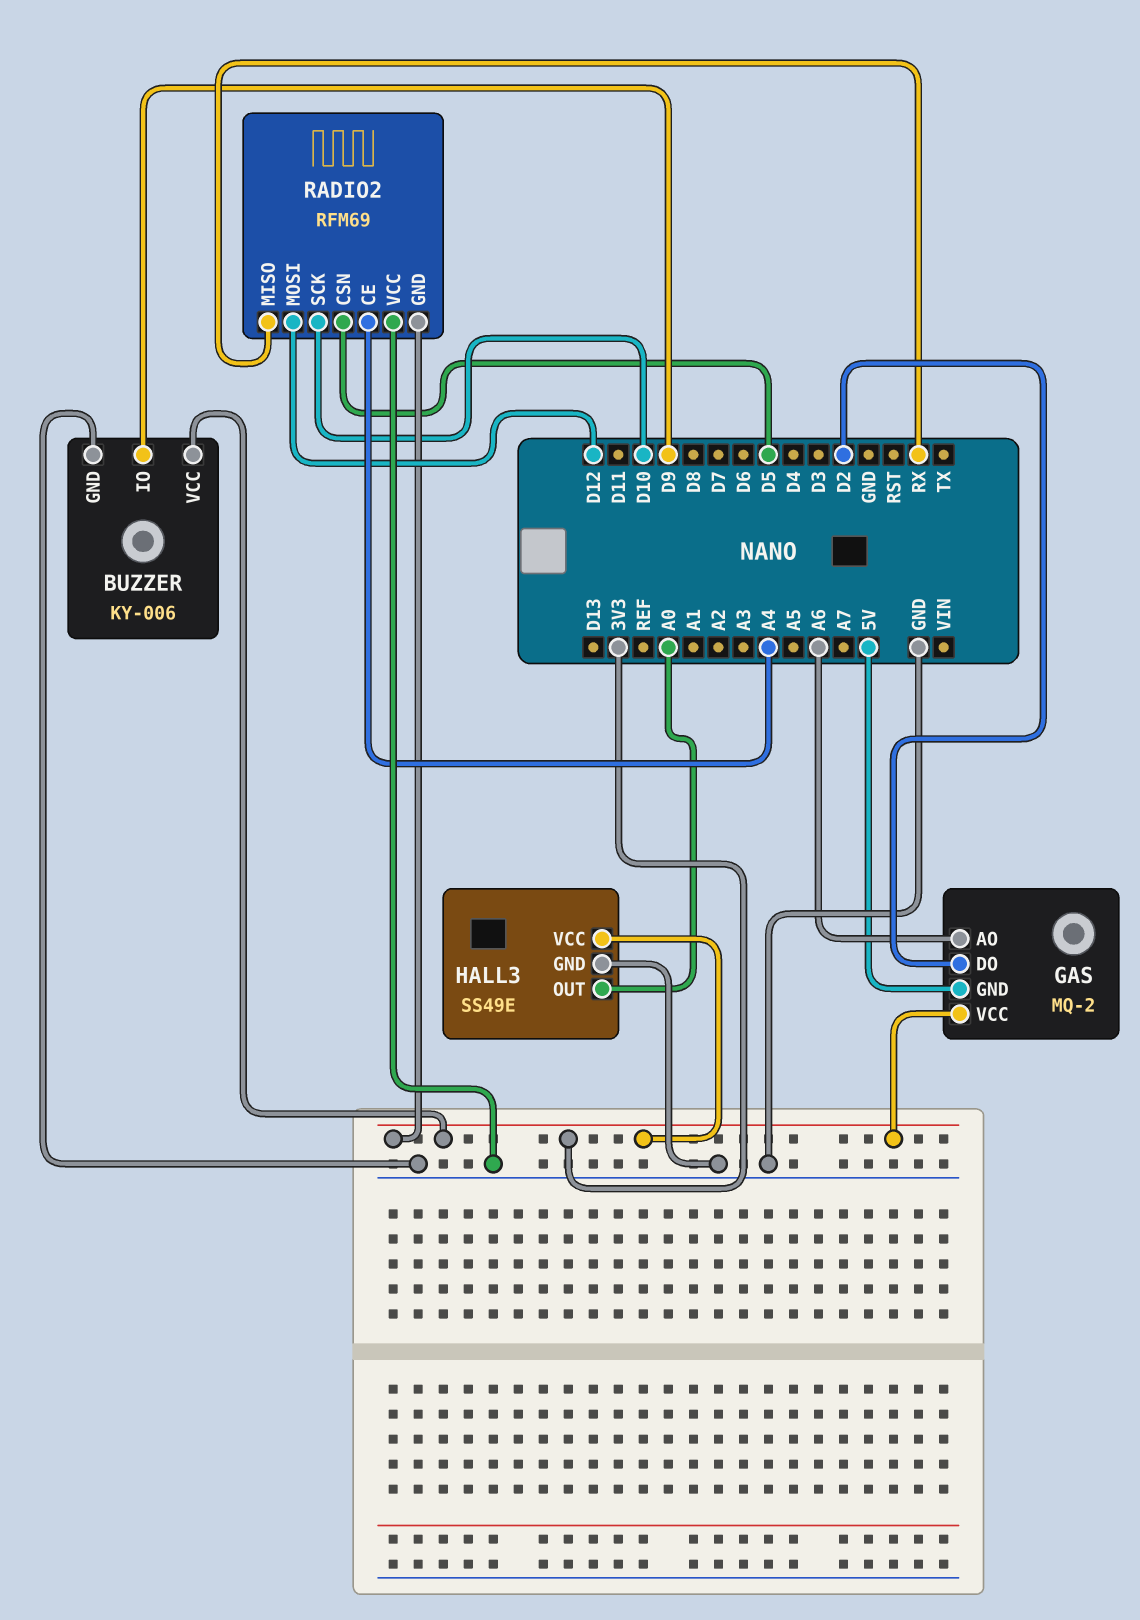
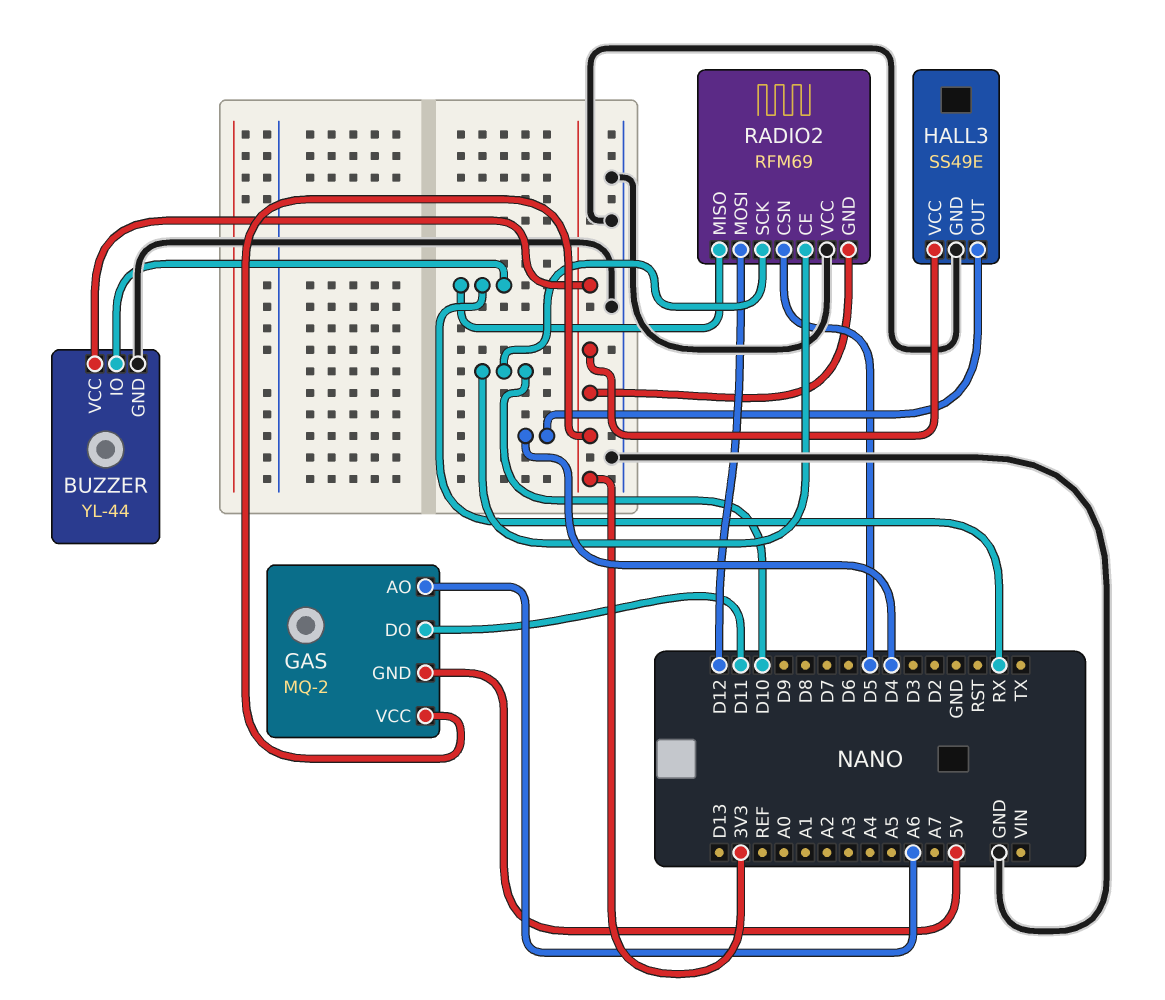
BUZZER: KY-006 -> YL-44
BUZZER pin IO: D9 -> RX
GAS pin DO: D2 -> D11
HALL3 pin OUT: A0 -> D4
RADIO2 pin CE: A4 -> D10

